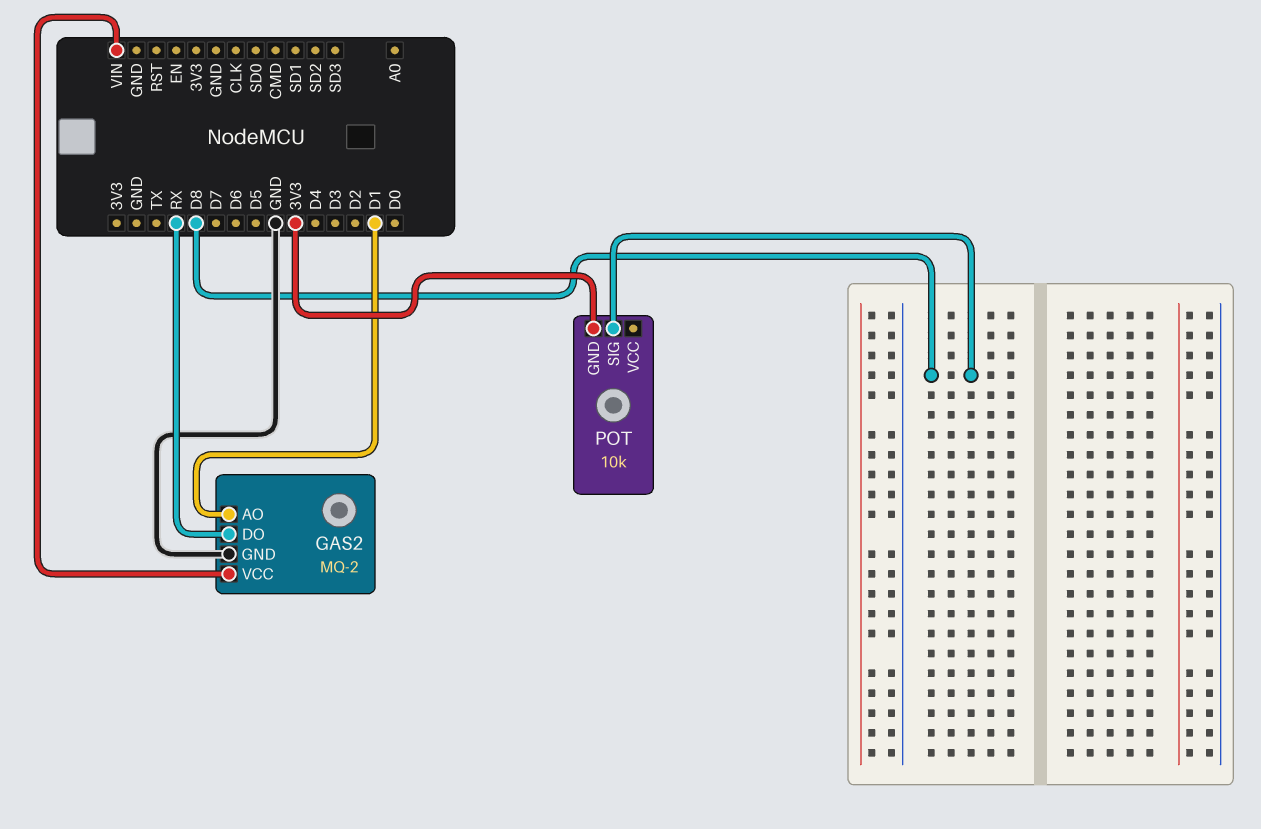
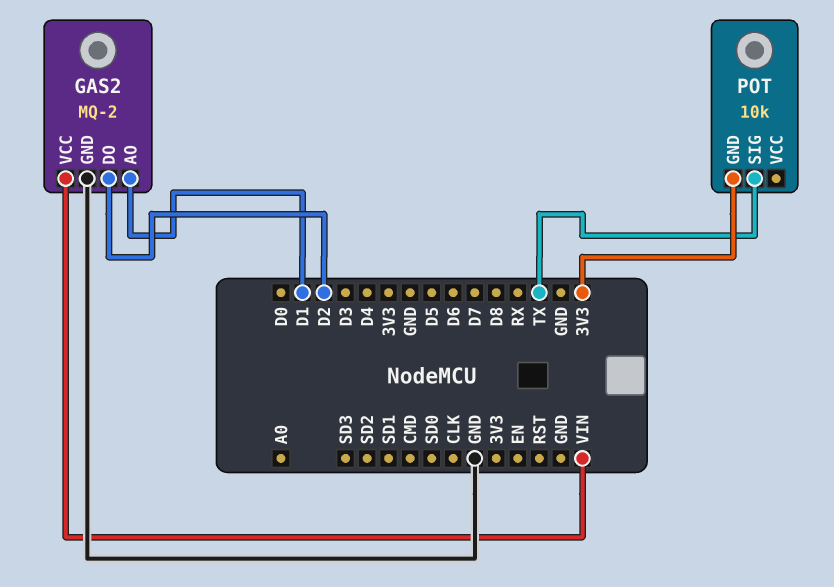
GAS2 pin DO: RX -> D2
POT pin SIG: D8 -> TX

